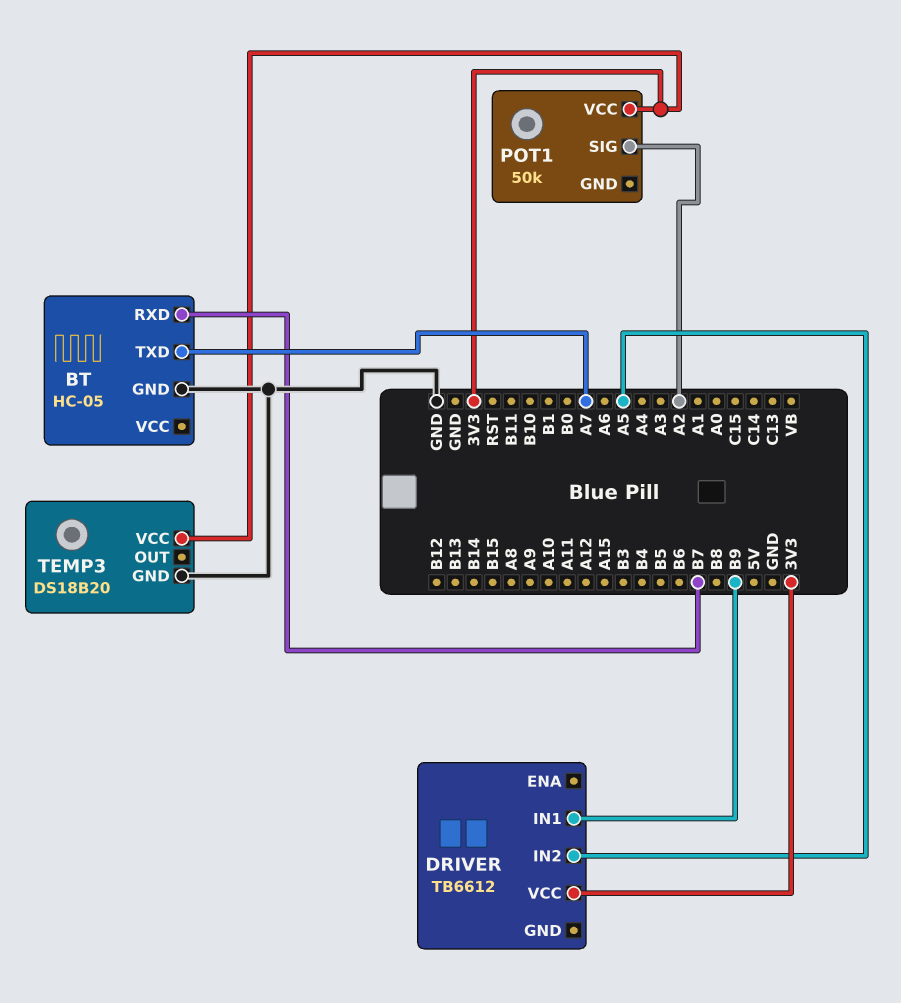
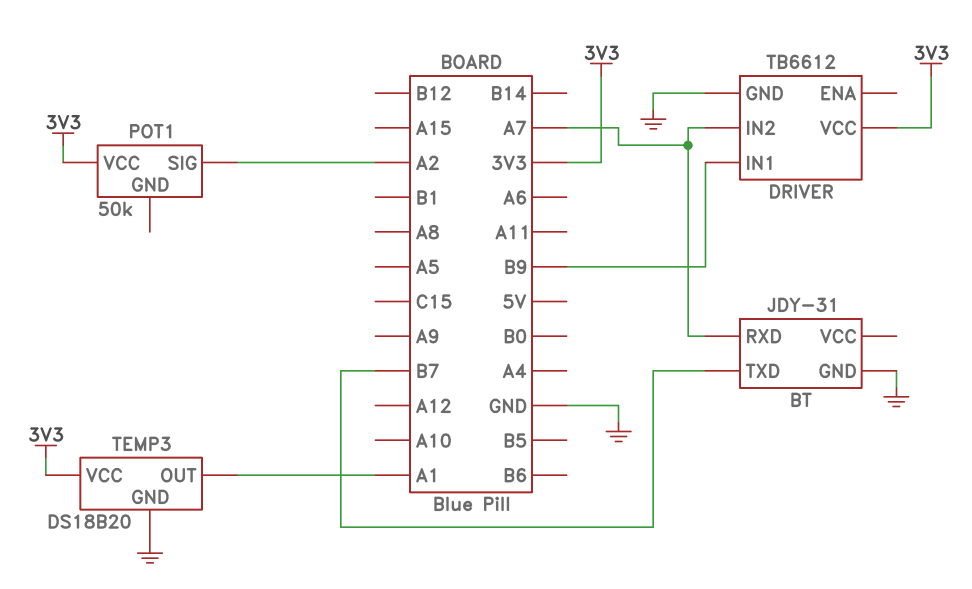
BT: HC-05 -> JDY-31
BT pin RXD: B7 -> A7
BT pin TXD: A7 -> B7
DRIVER pin GND: none -> GND
DRIVER pin IN2: A5 -> A7
TEMP3 pin OUT: none -> A1

